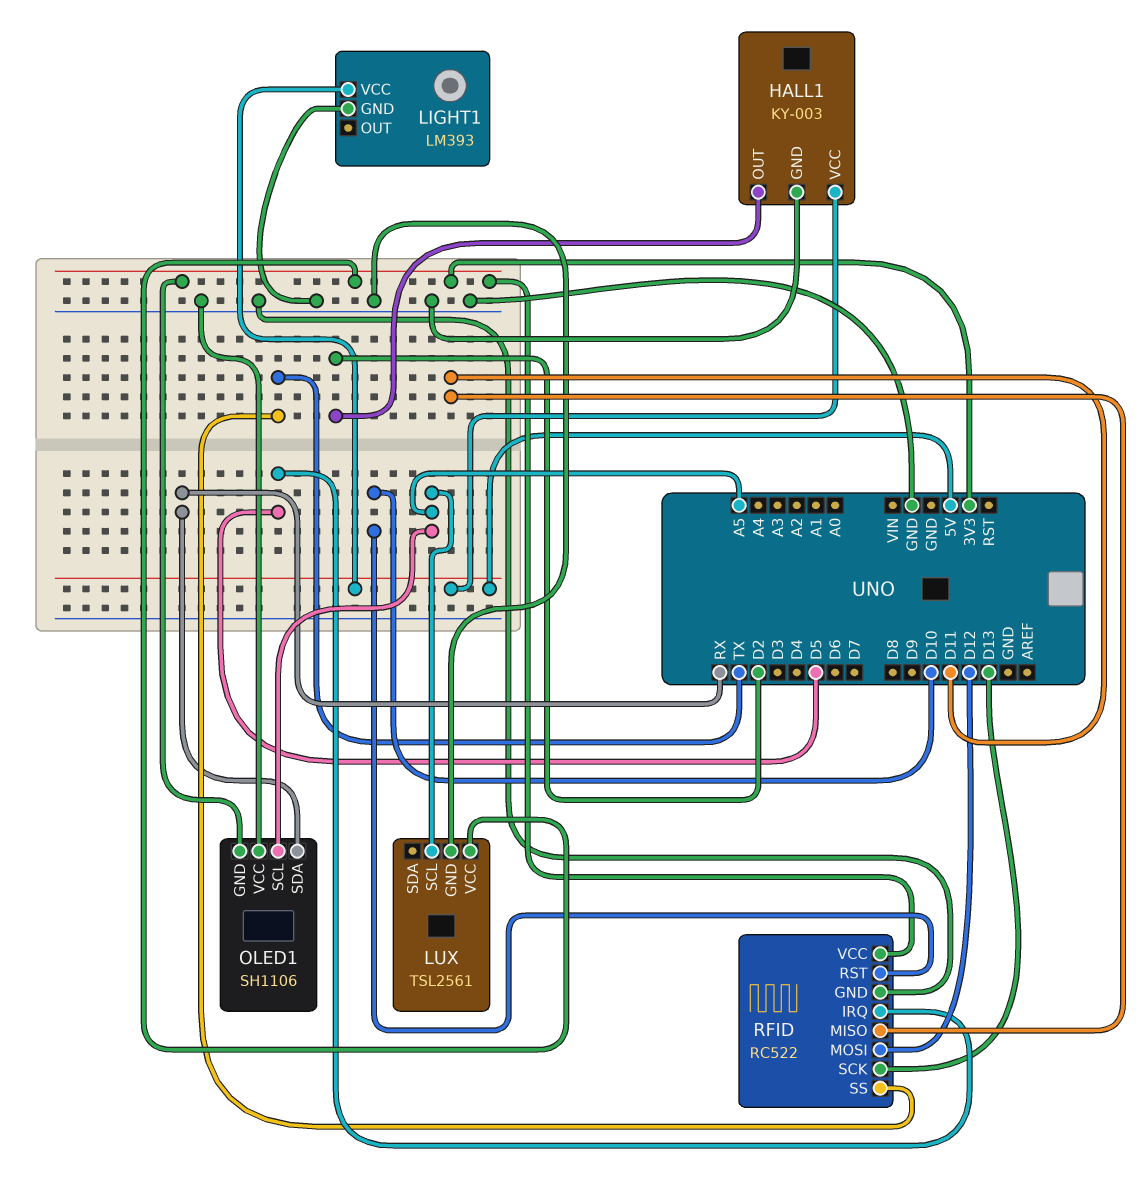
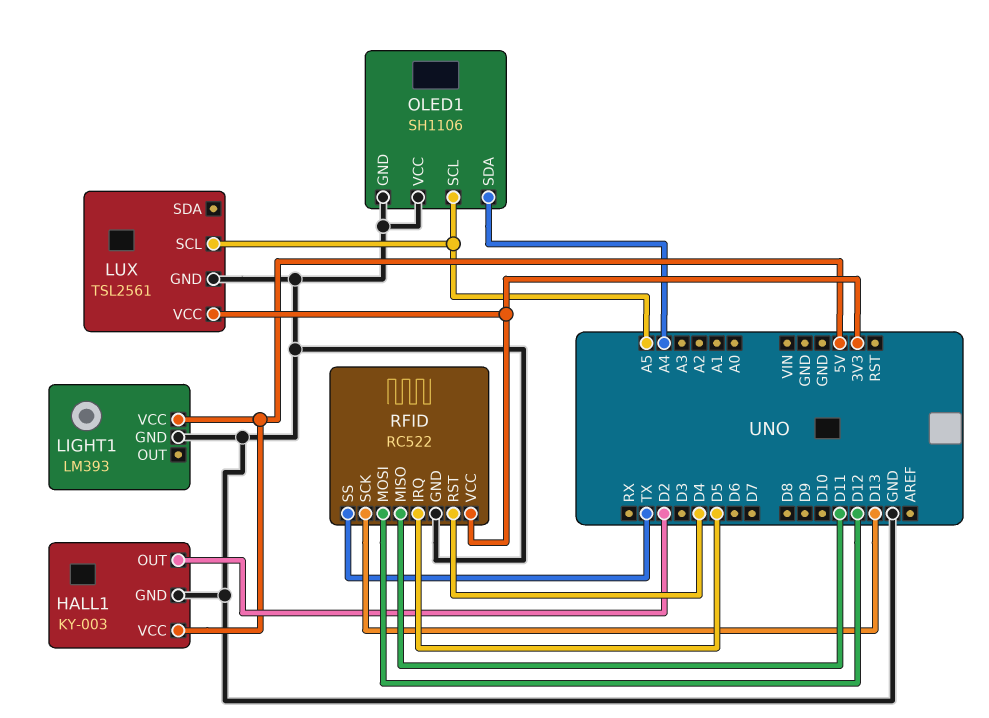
OLED1 pin GND: 3V3 -> GND
OLED1 pin SDA: RX -> A4
RFID pin RST: D10 -> D4

